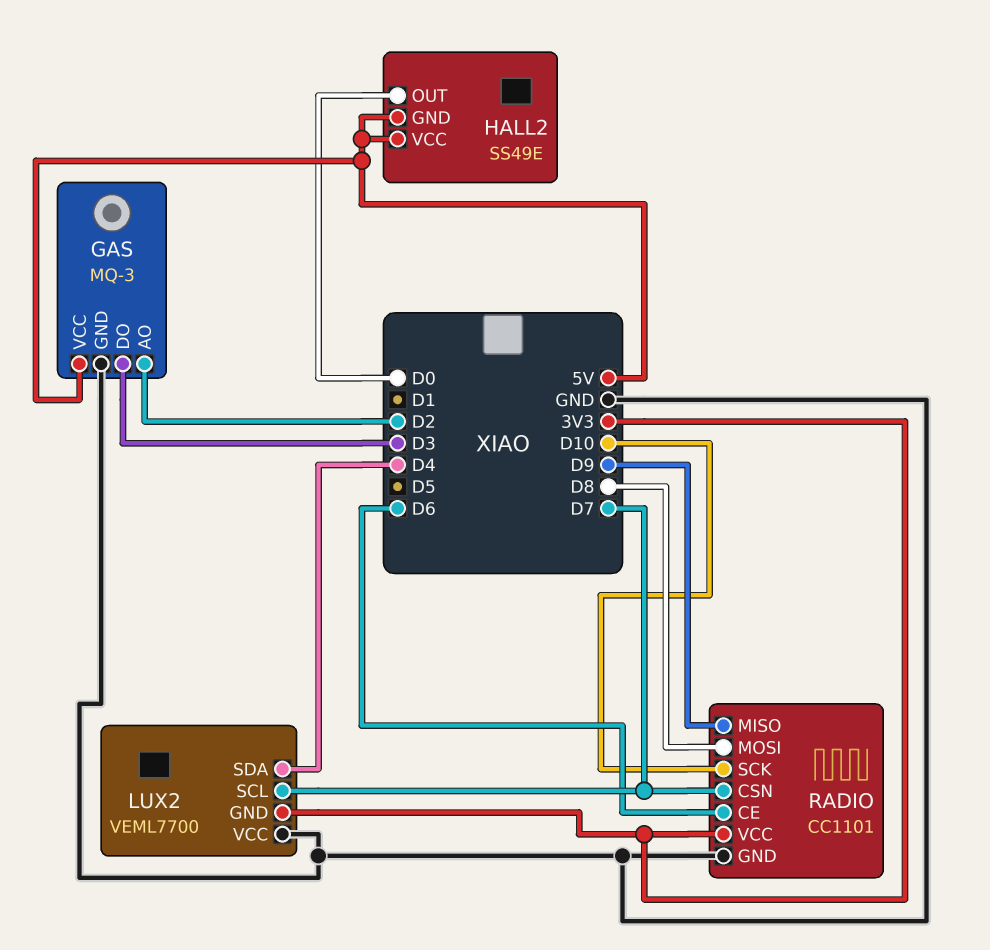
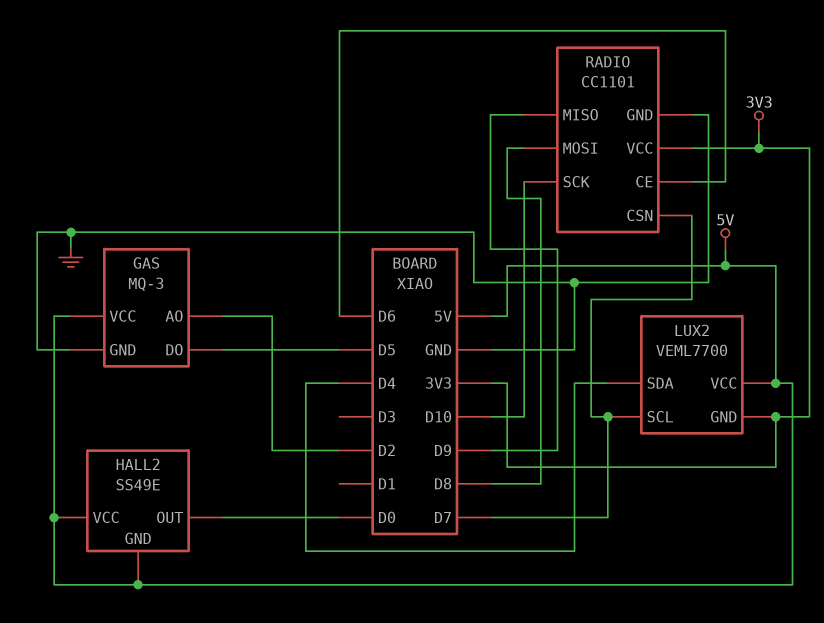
GAS pin DO: D3 -> D5
LUX2 pin VCC: GND -> 5V

